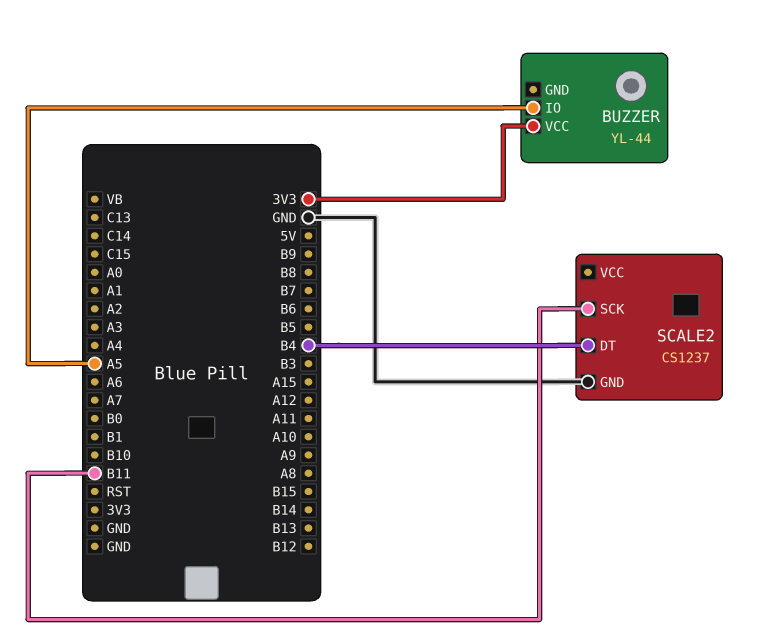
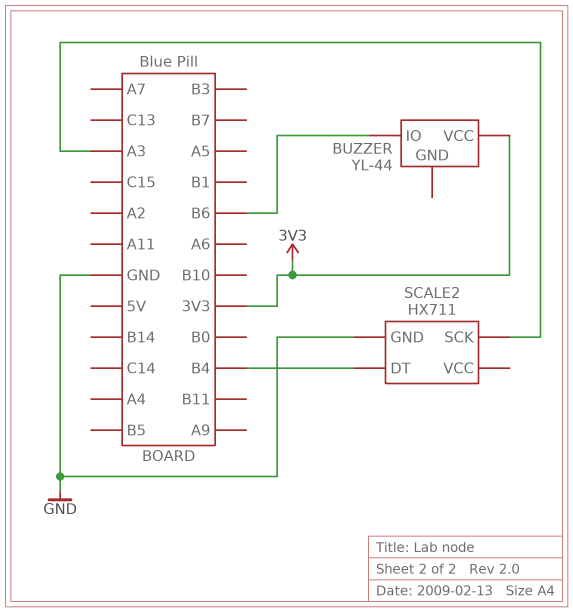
BUZZER pin IO: A5 -> B6
SCALE2: CS1237 -> HX711
SCALE2 pin SCK: B11 -> A3

